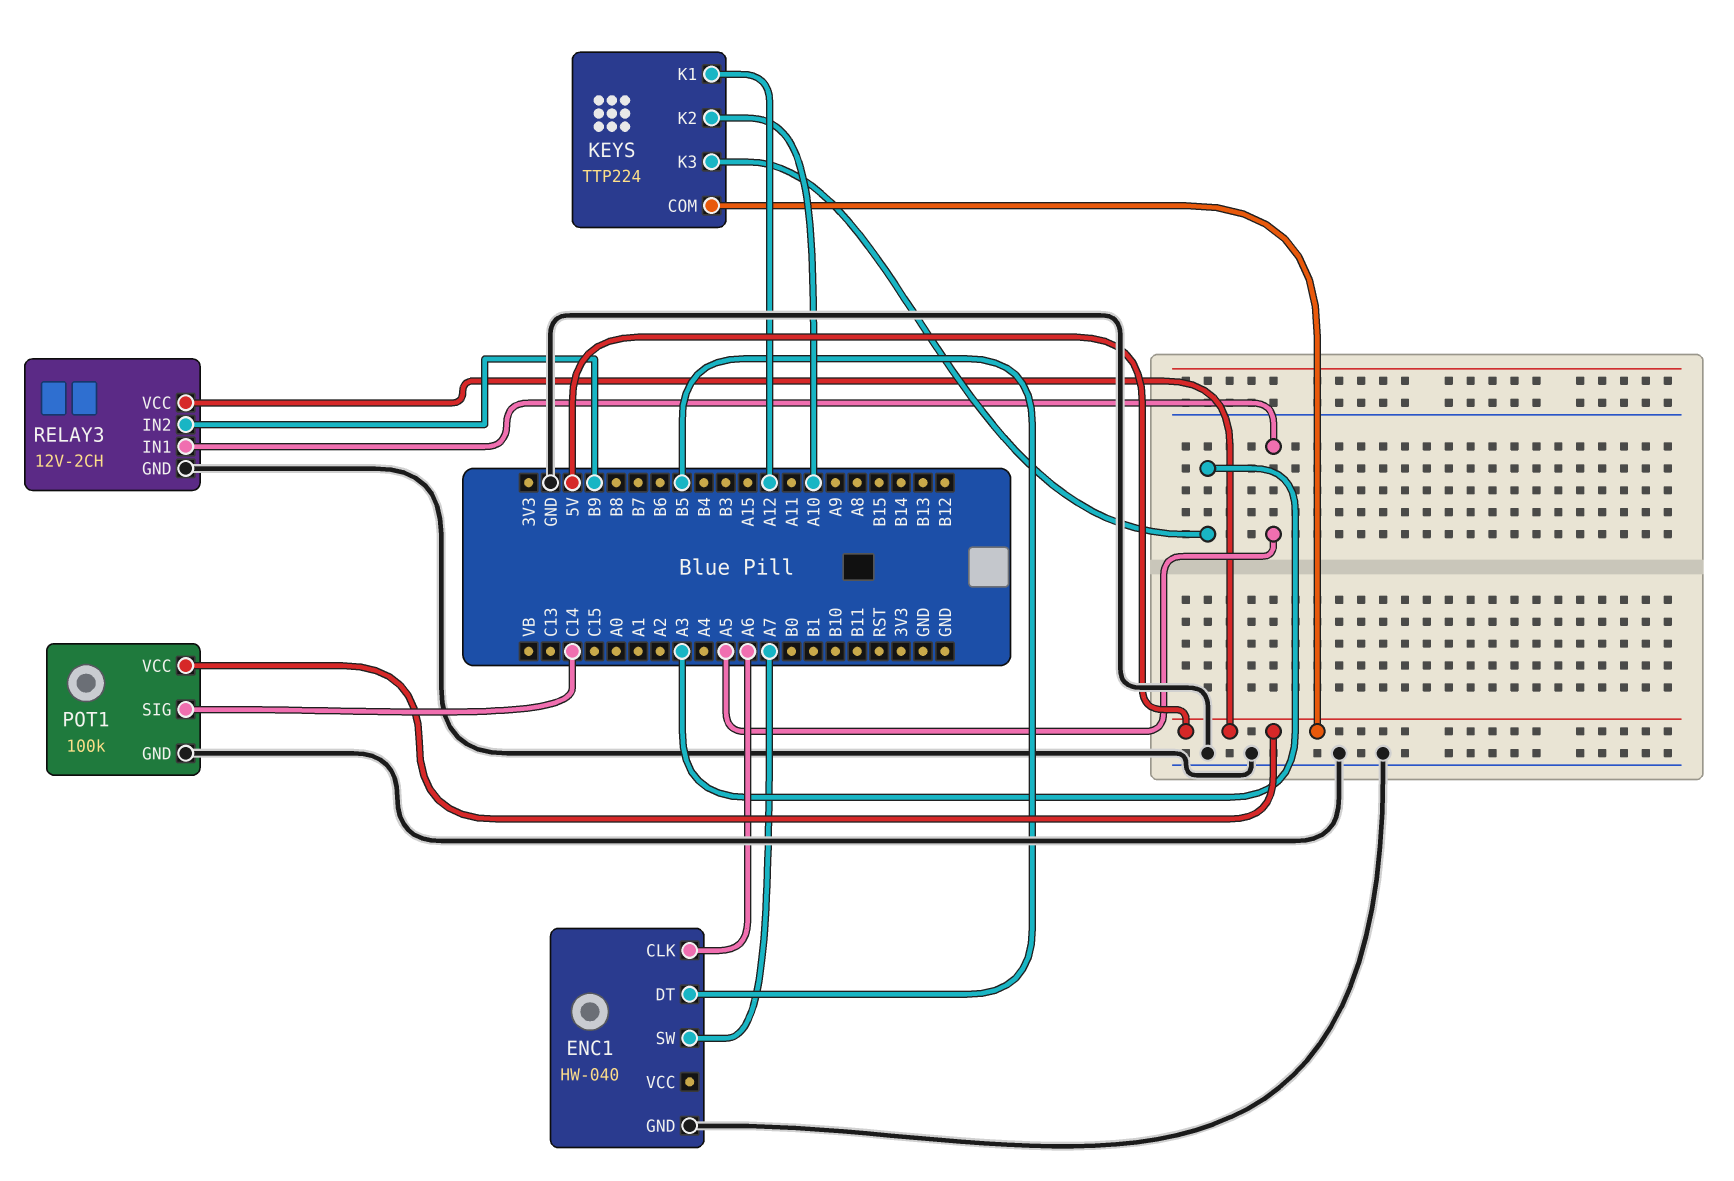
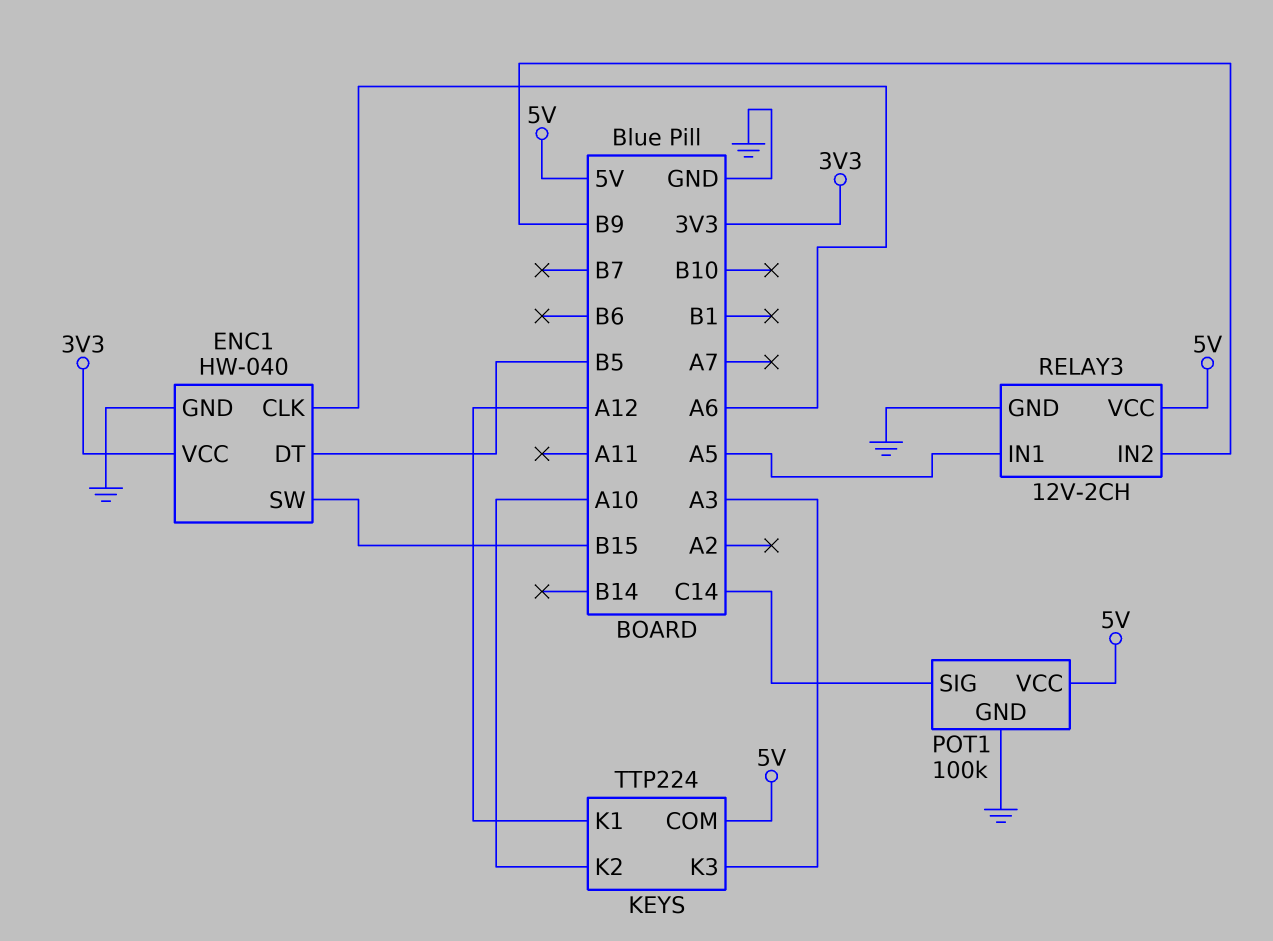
ENC1 pin SW: A7 -> B15
ENC1 pin VCC: none -> 3V3

